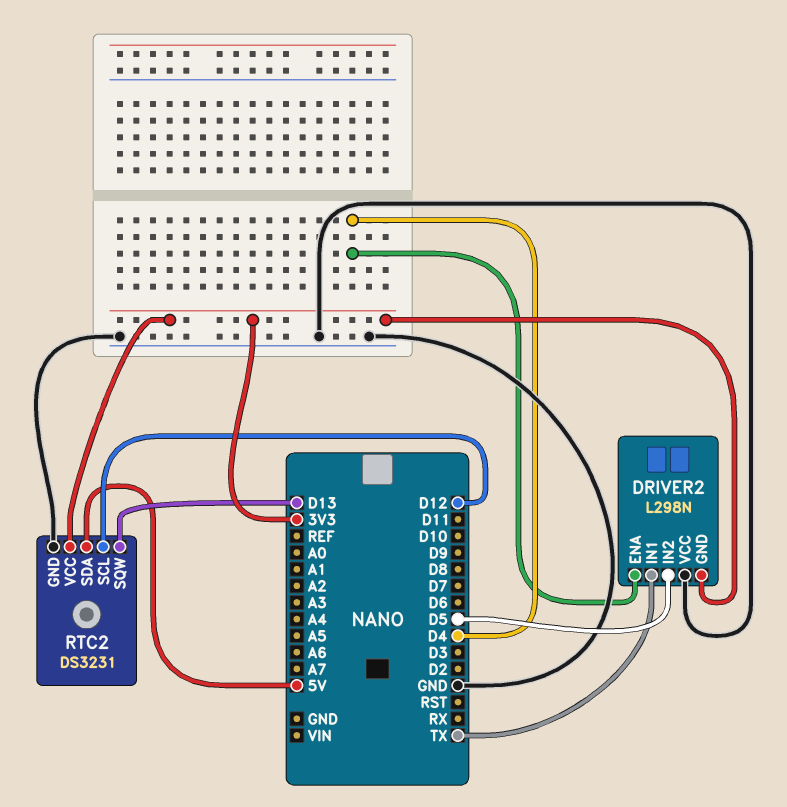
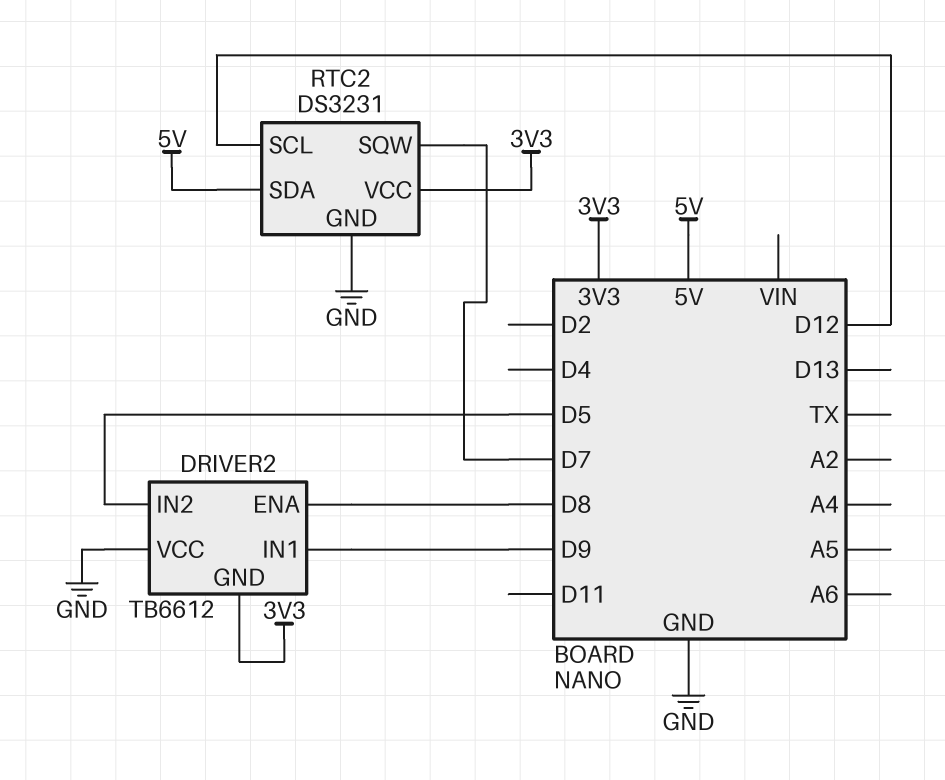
DRIVER2: L298N -> TB6612
DRIVER2 pin ENA: D4 -> D8
DRIVER2 pin IN1: TX -> D9
RTC2 pin SQW: D13 -> D7

